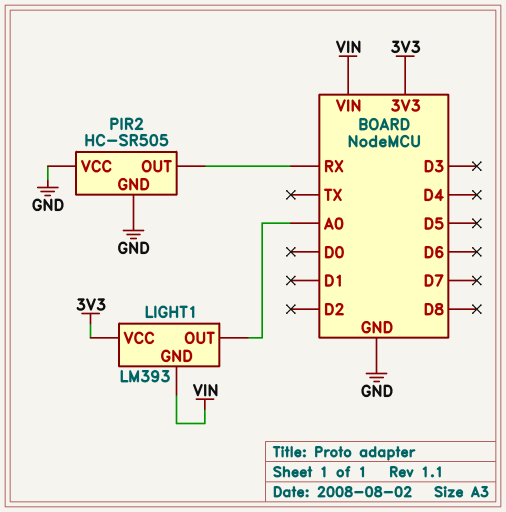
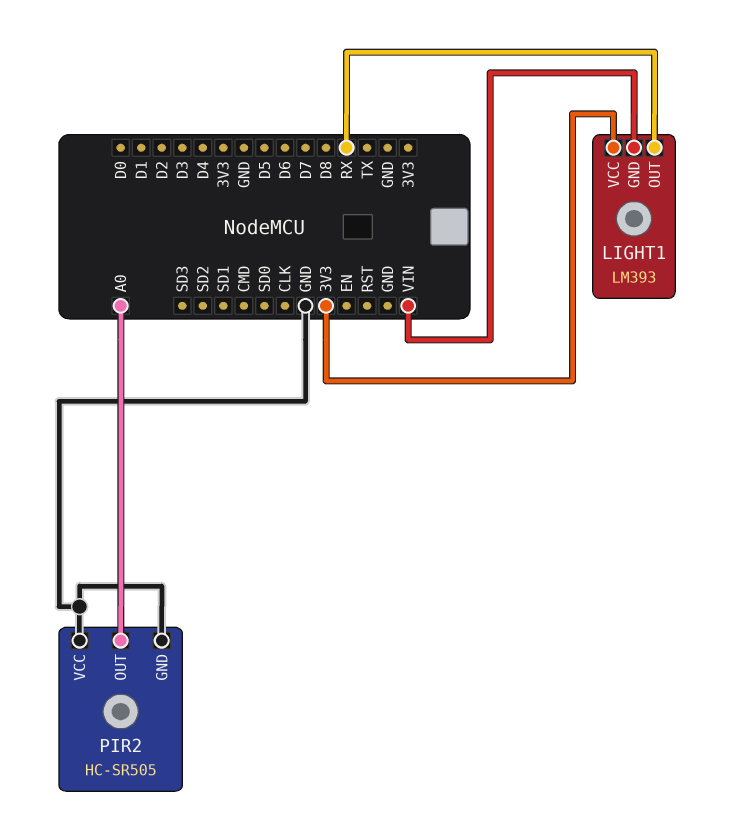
LIGHT1 pin OUT: A0 -> RX
PIR2 pin OUT: RX -> A0

